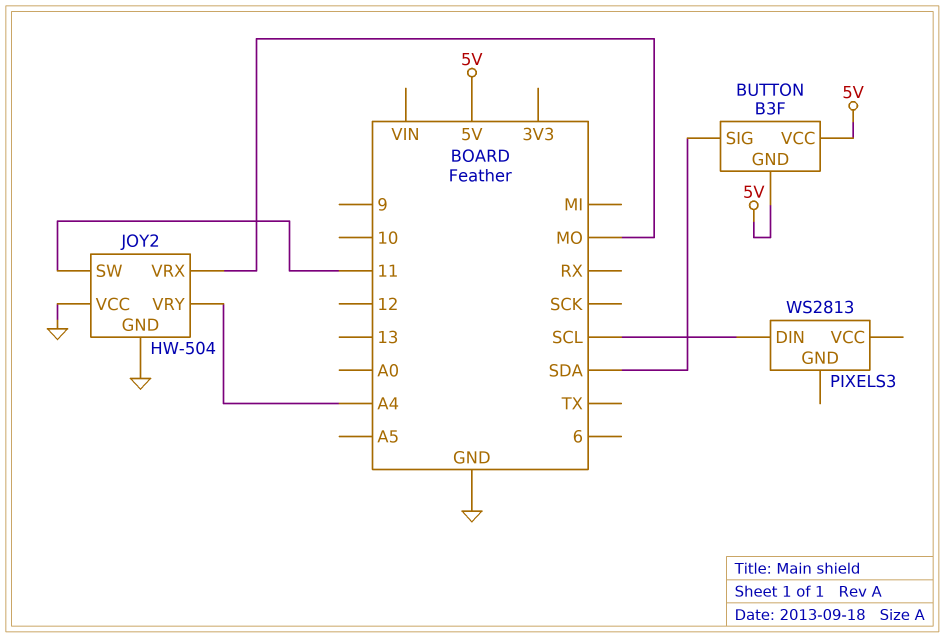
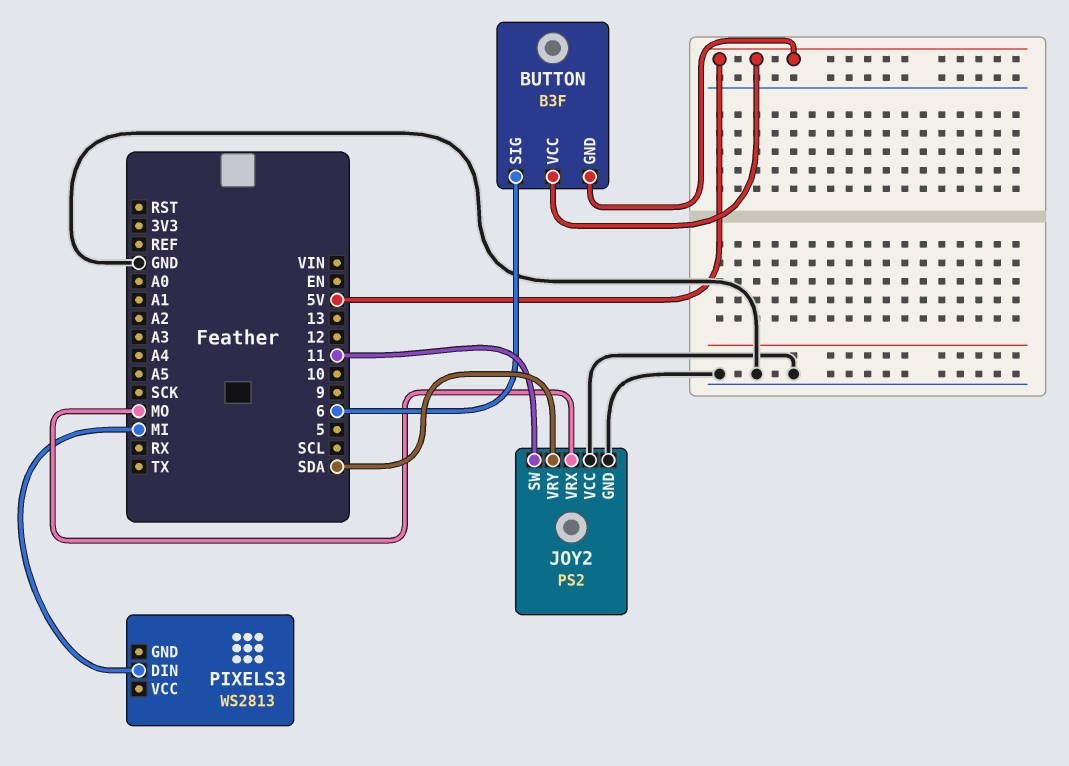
BUTTON pin SIG: SDA -> 6
JOY2: HW-504 -> PS2
JOY2 pin VRY: A4 -> SDA
PIXELS3 pin DIN: SCL -> MI

